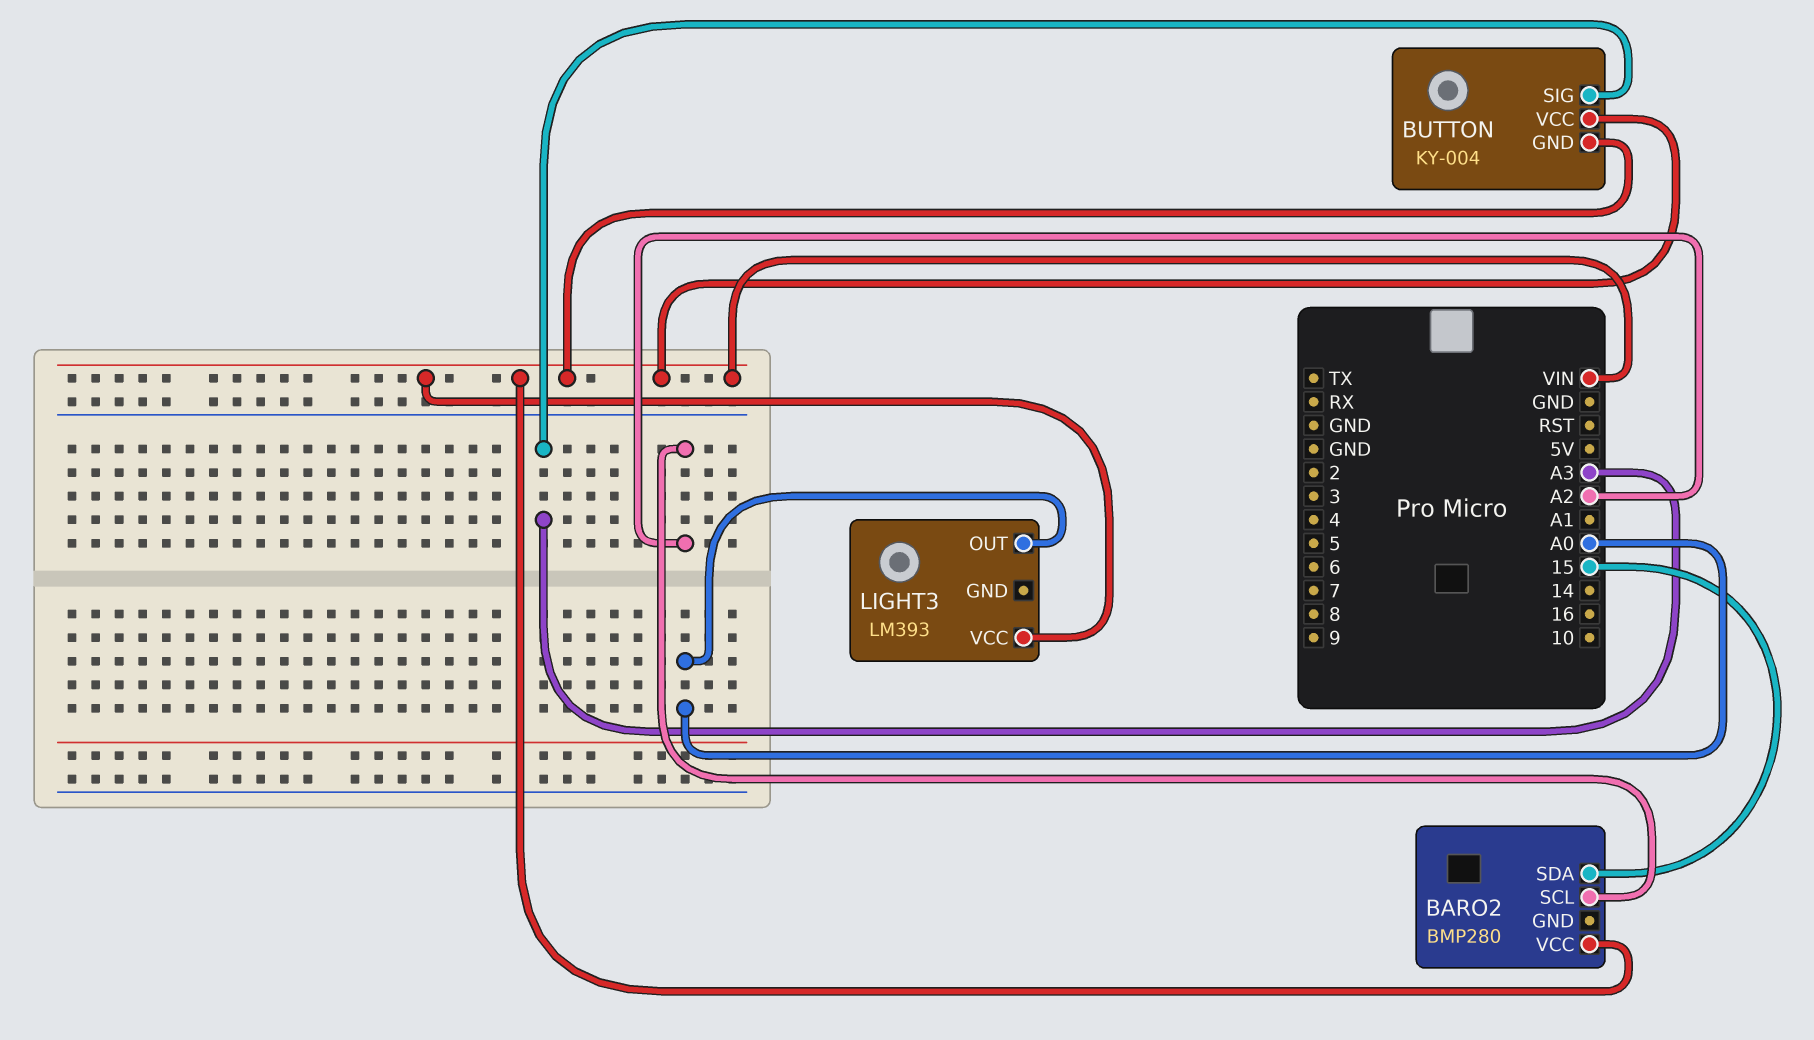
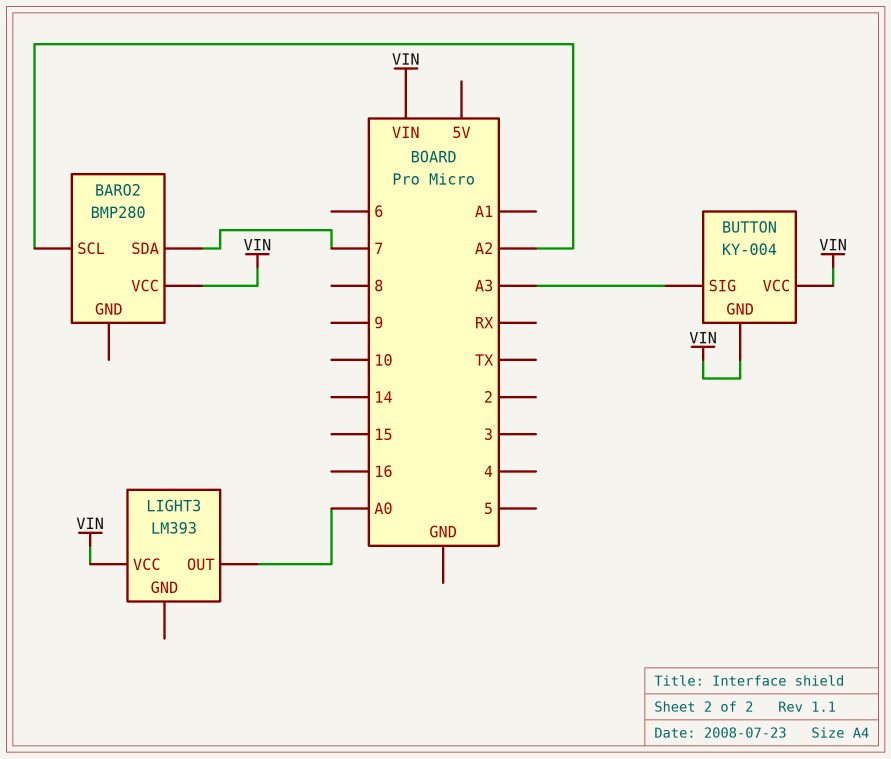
BARO2 pin SDA: 15 -> 7

